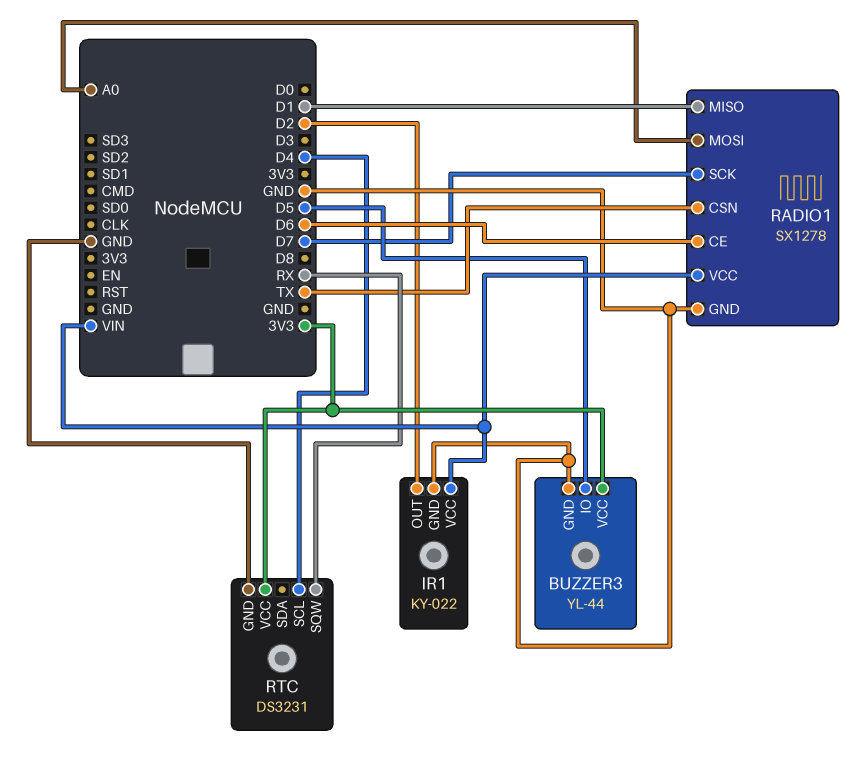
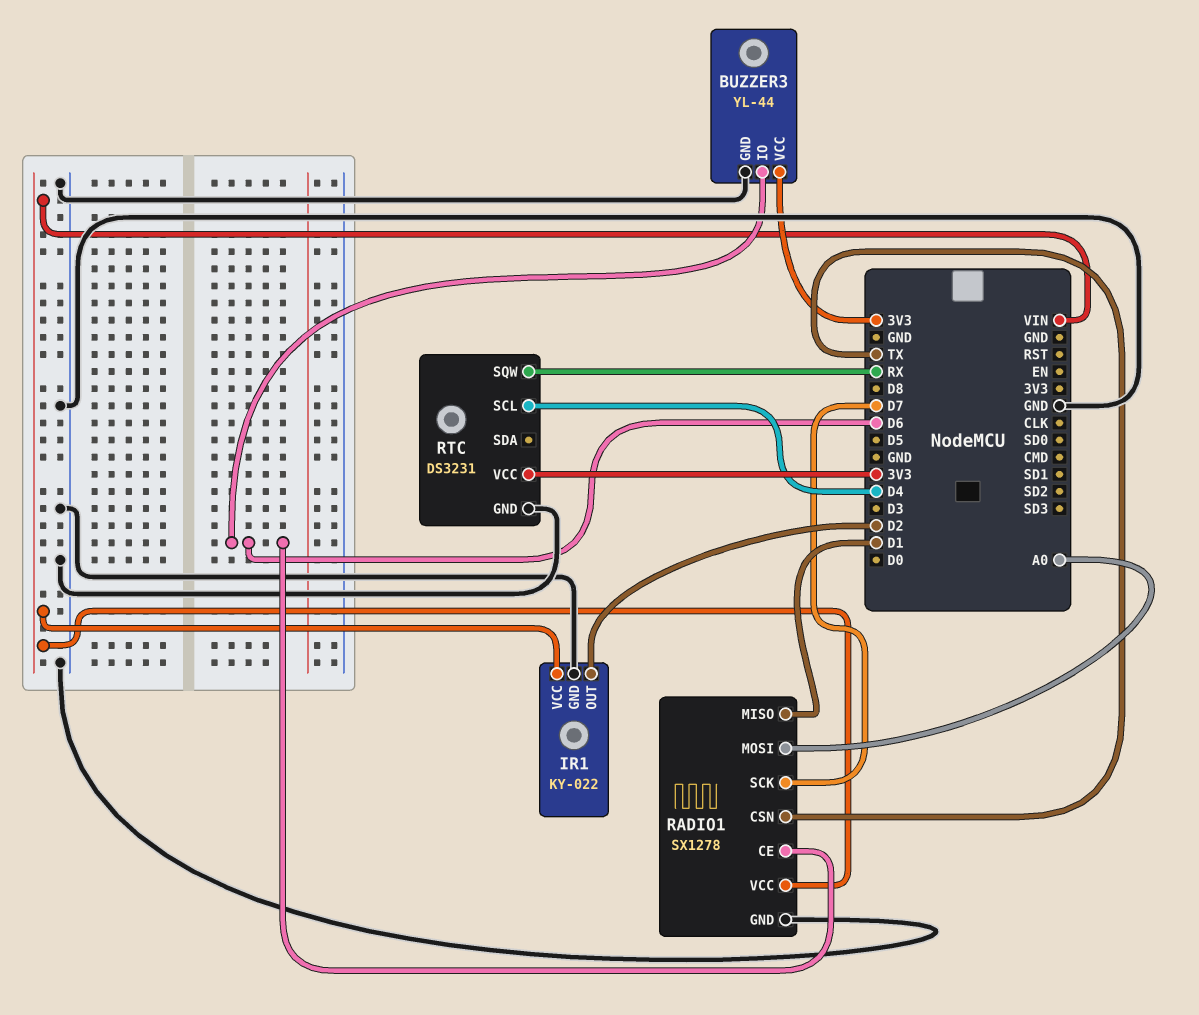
BUZZER3 pin IO: D5 -> D6

